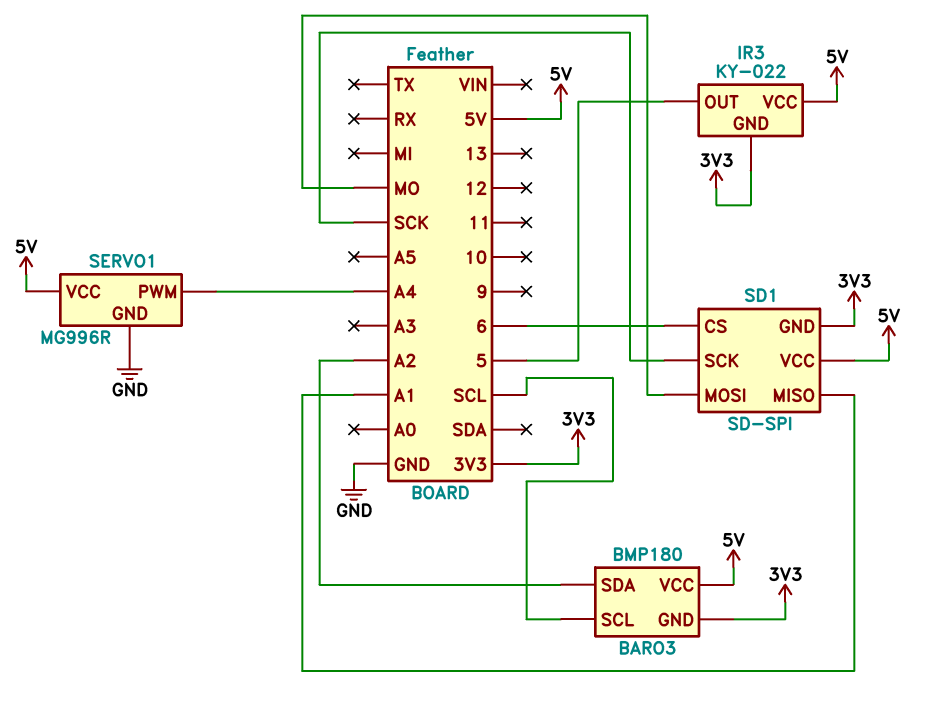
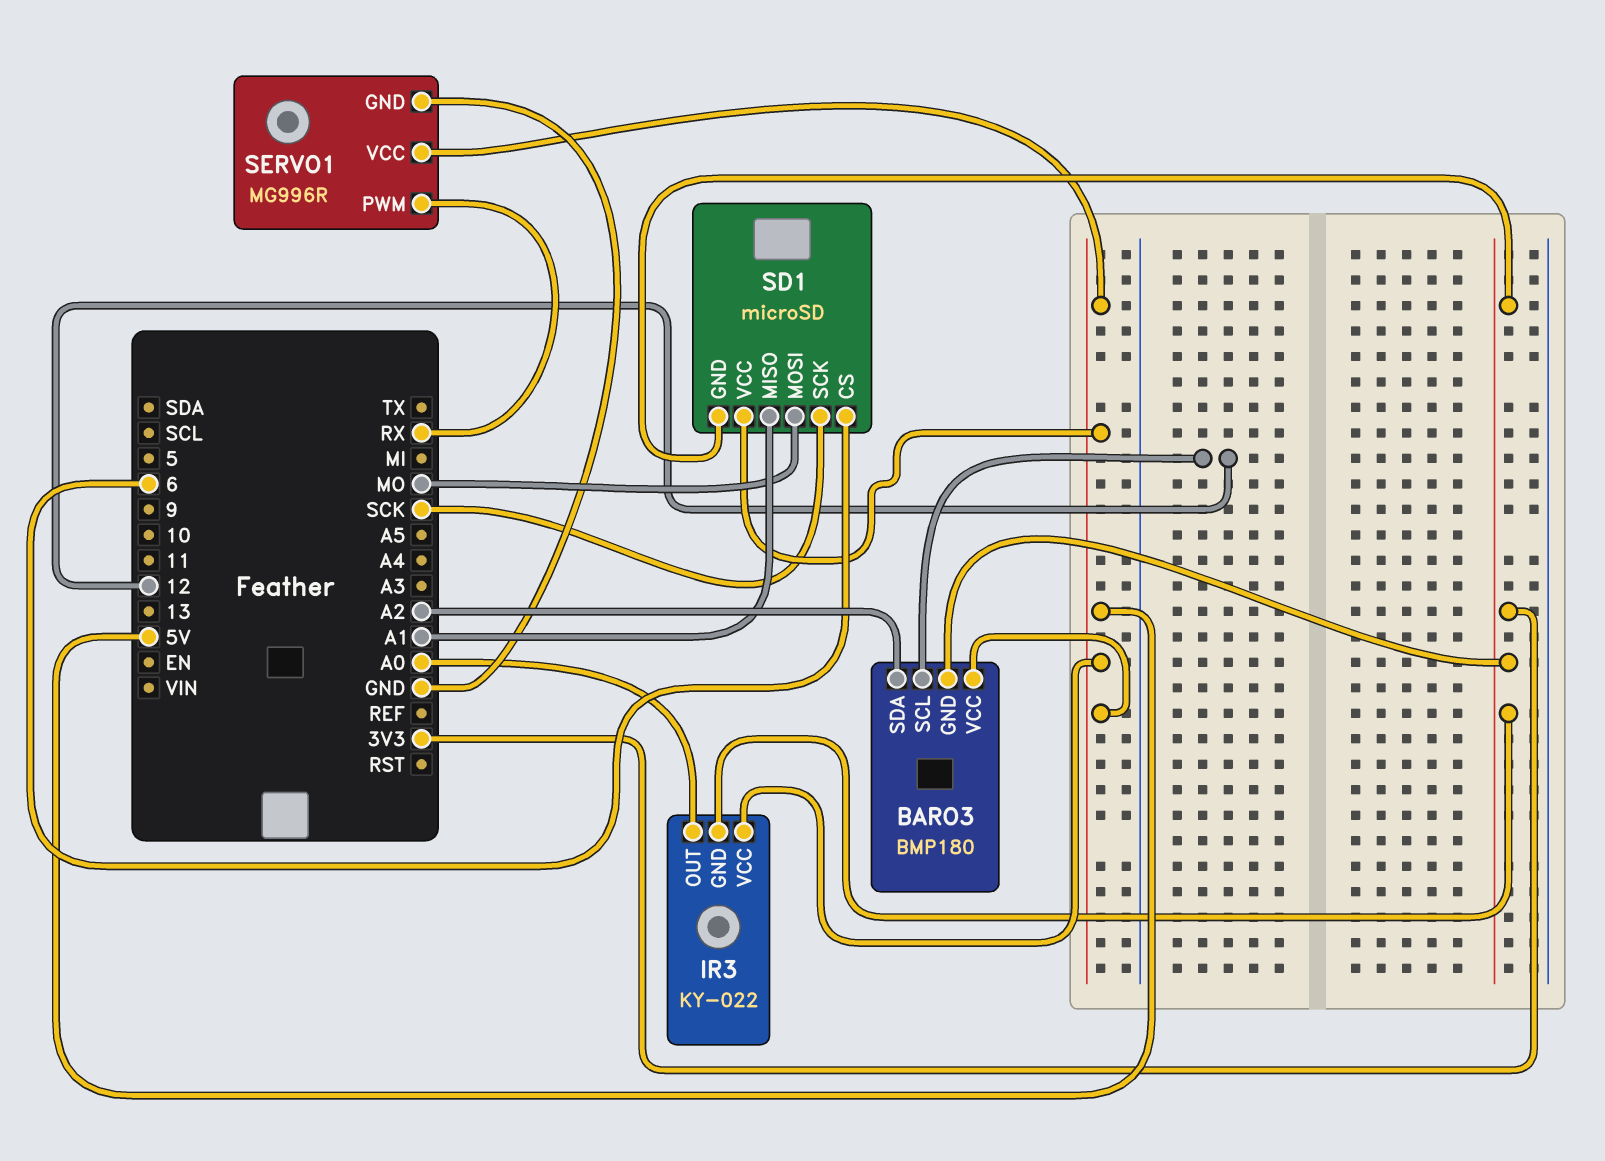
BARO3 pin SCL: SCL -> 12
IR3 pin OUT: 5 -> A0
SD1: SD-SPI -> microSD
SERVO1 pin PWM: A4 -> RX

